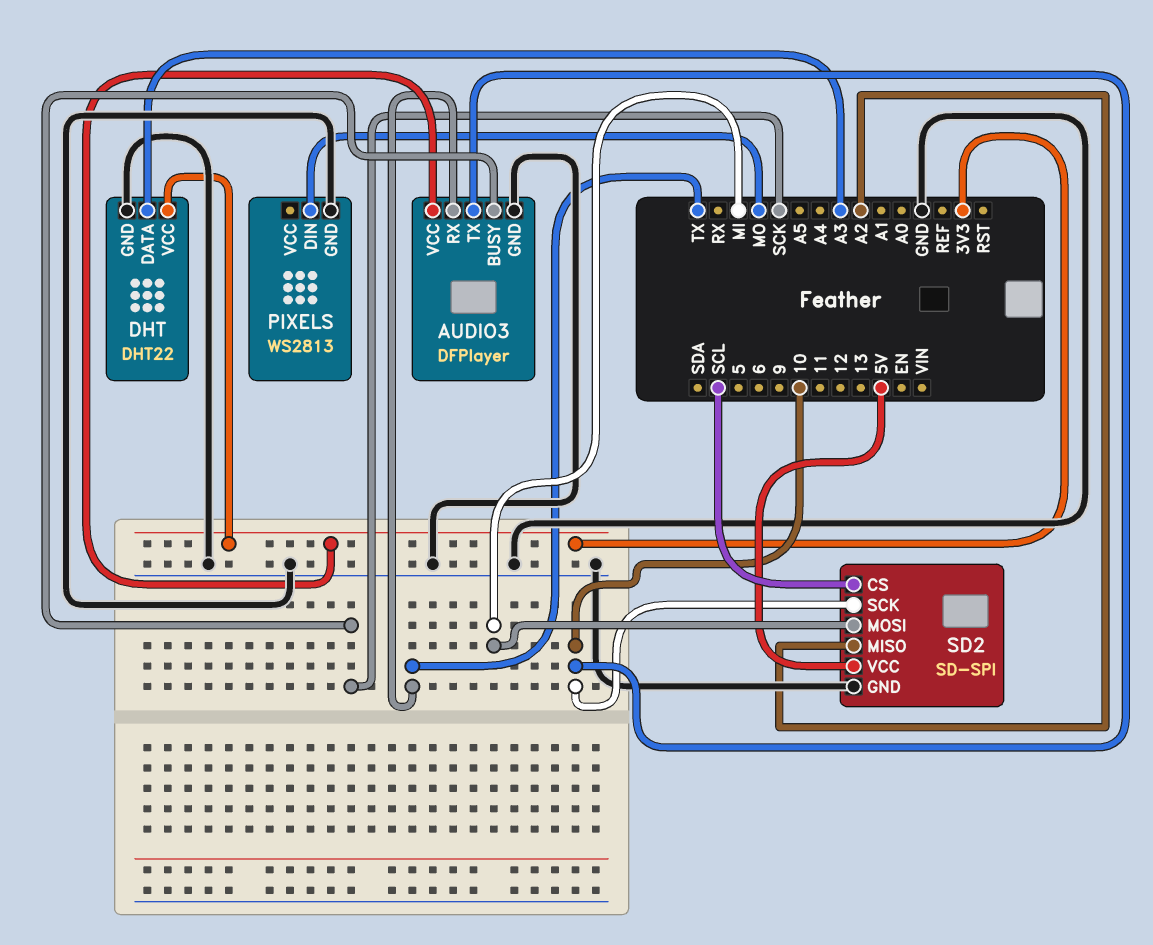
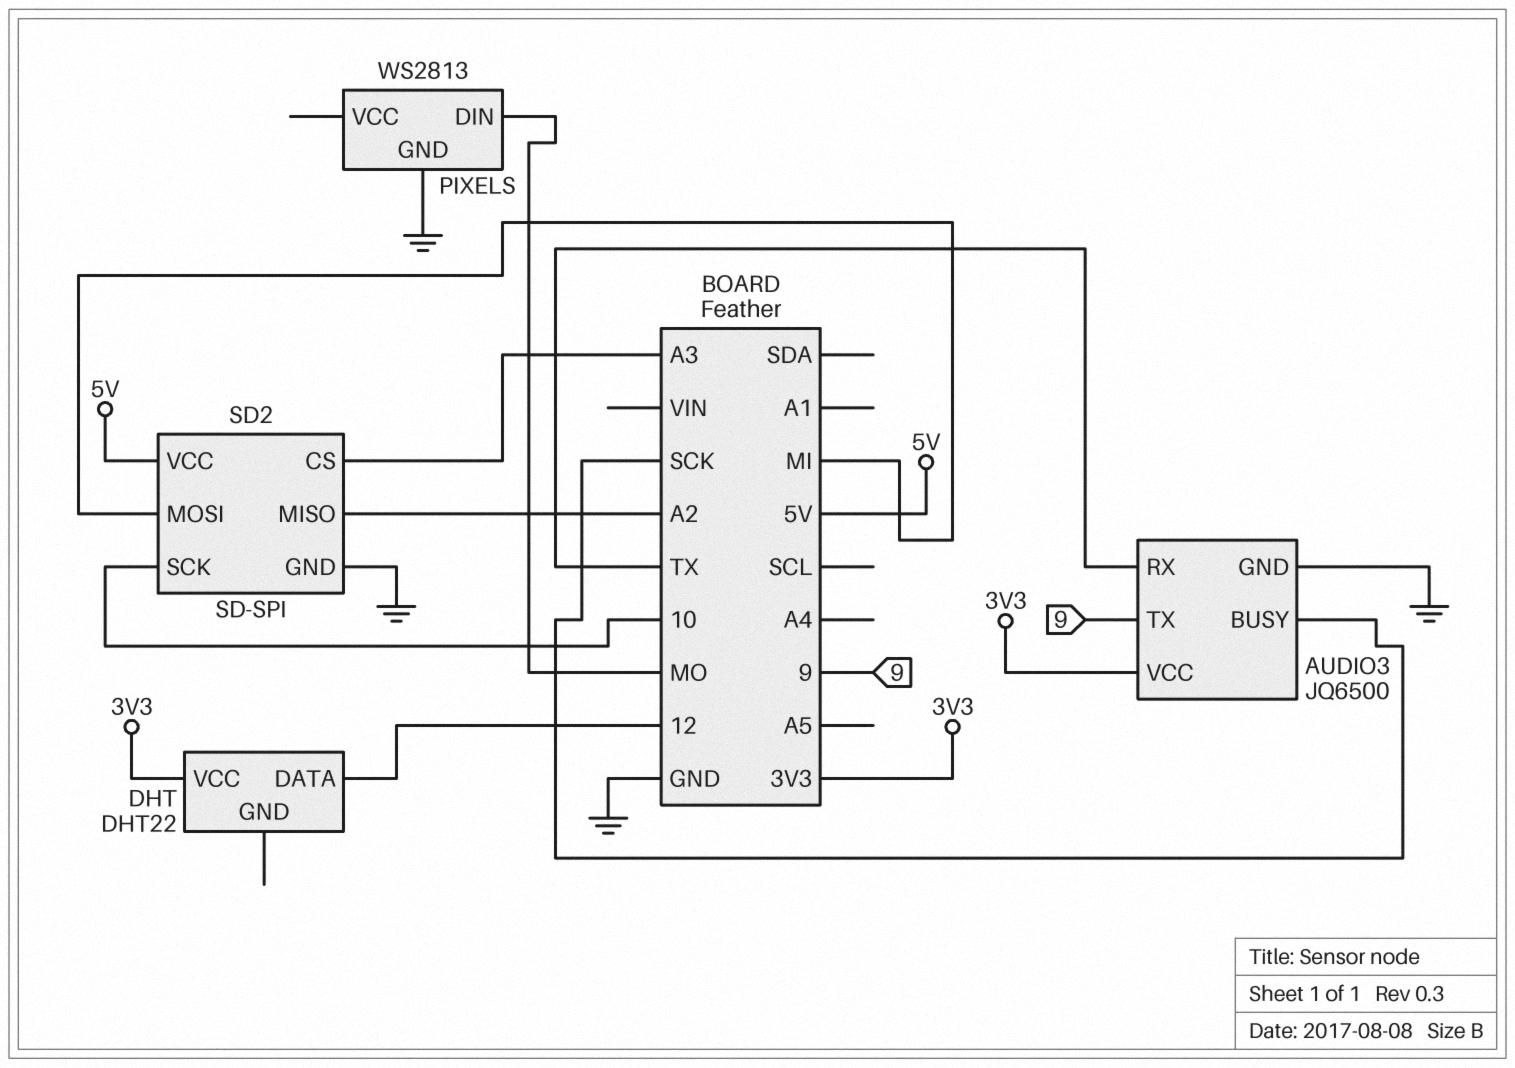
AUDIO3: DFPlayer -> JQ6500
AUDIO3 pin TX: 10 -> 9
DHT pin DATA: A3 -> 12
DHT pin GND: GND -> none
SD2 pin CS: SCL -> A3

